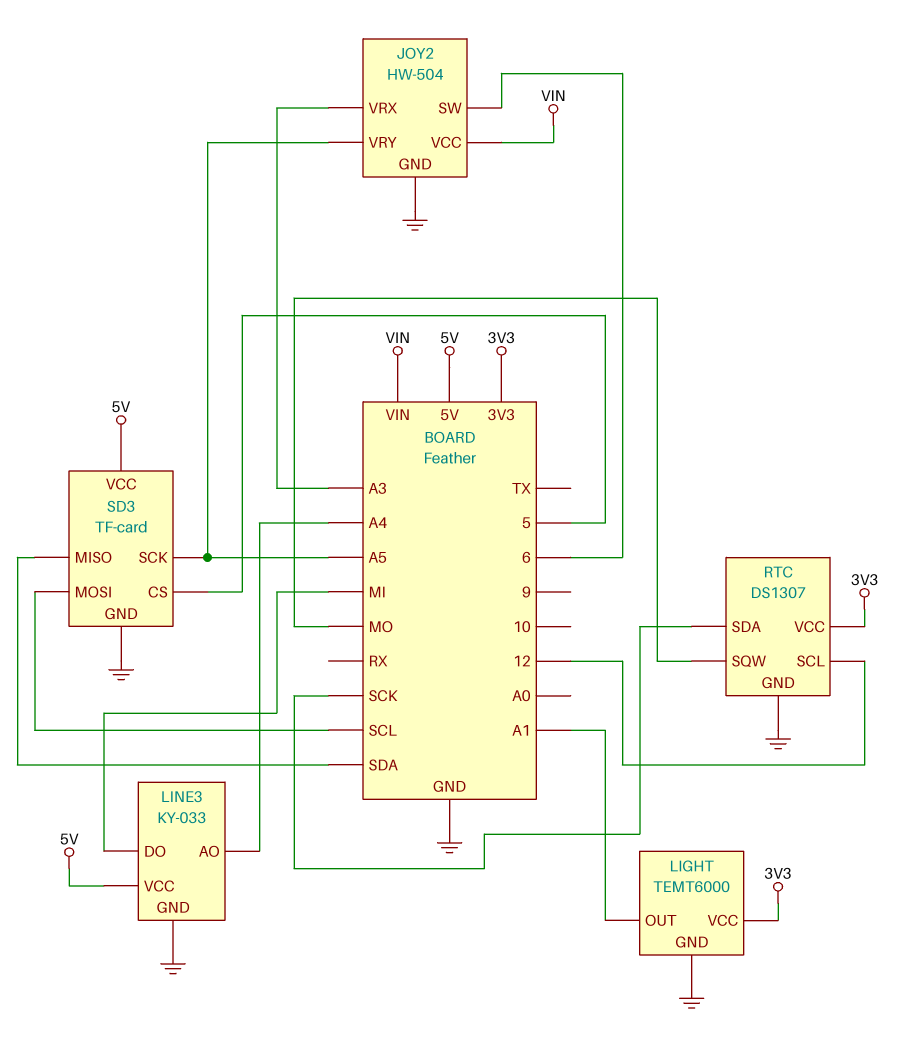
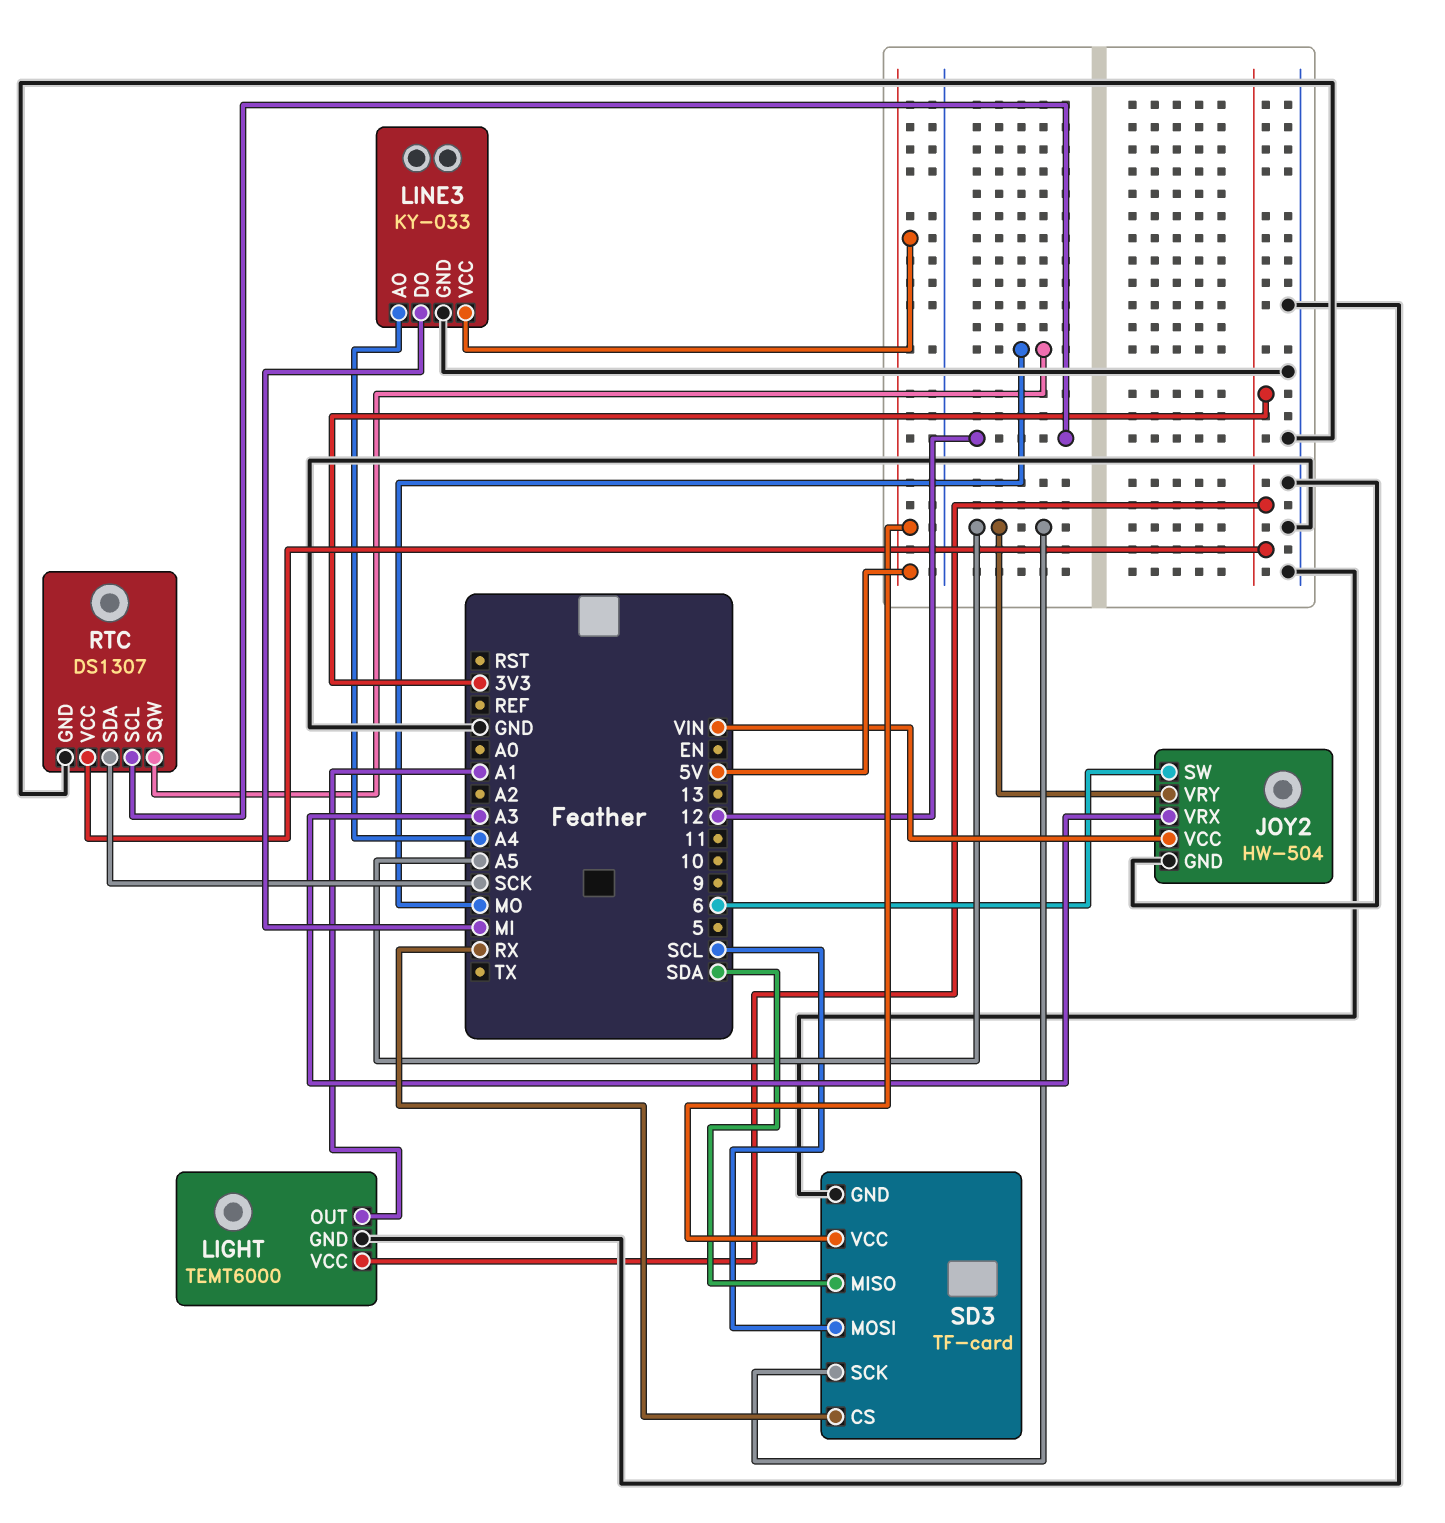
SD3 pin CS: 5 -> RX

